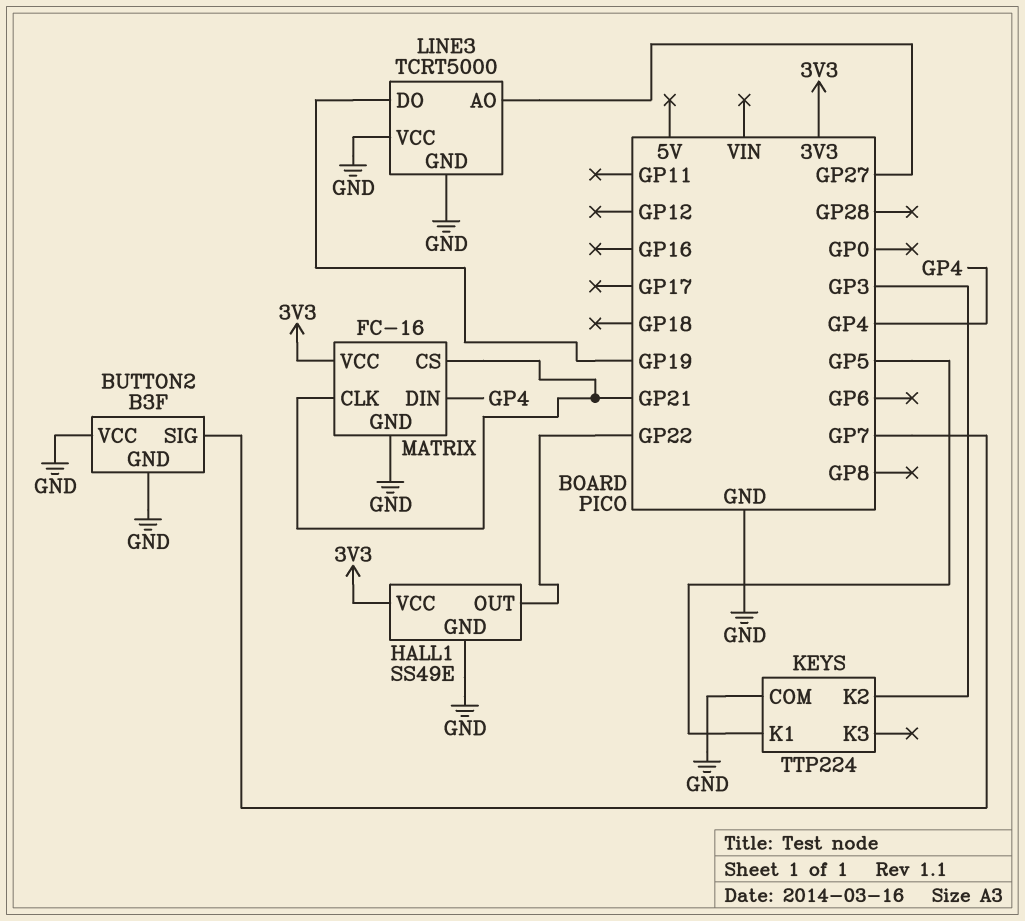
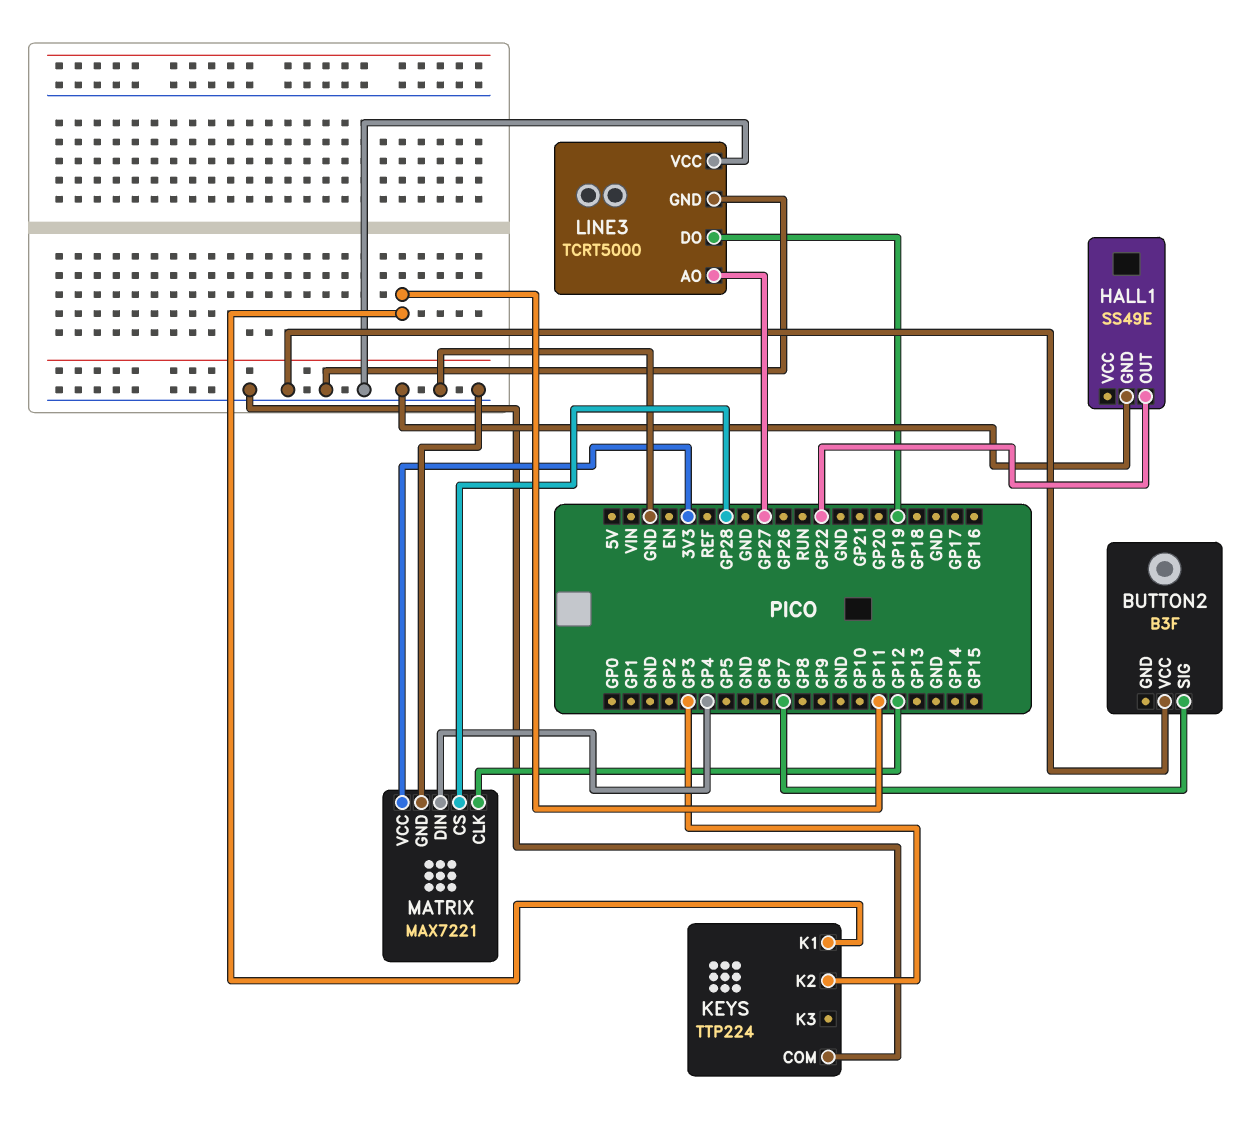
BUTTON2 pin GND: GND -> none
HALL1 pin VCC: 3V3 -> none
KEYS pin K1: GP5 -> GP11
MATRIX: FC-16 -> MAX7221
MATRIX pin CLK: GP21 -> GP12
MATRIX pin CS: GP21 -> GP28

